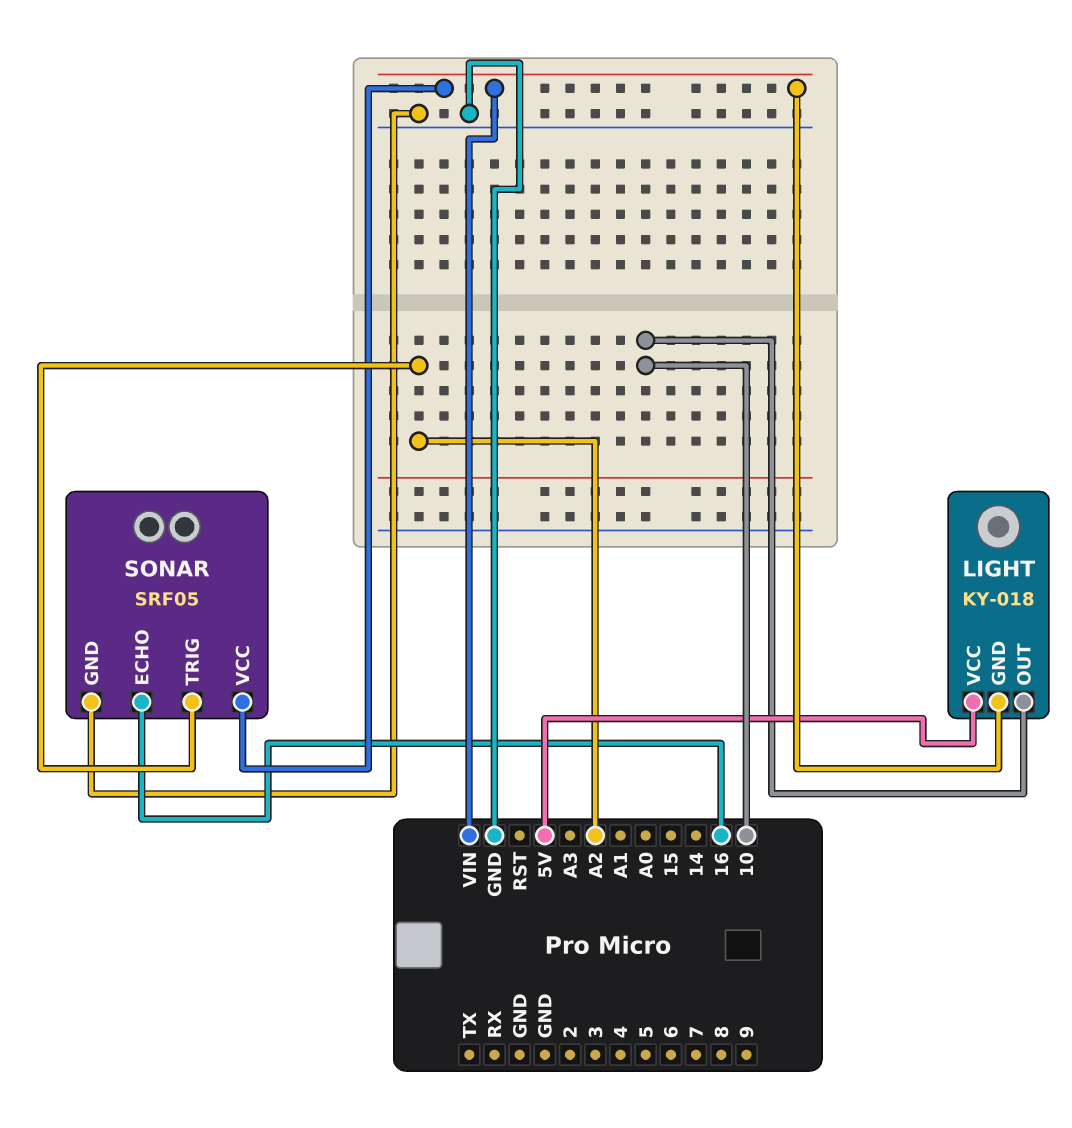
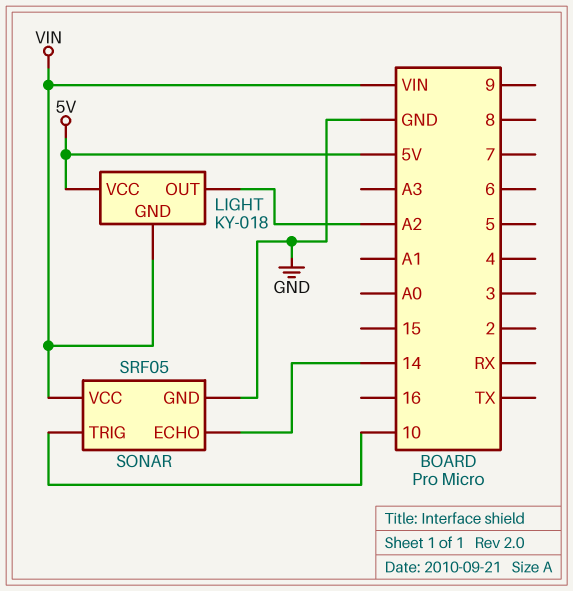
LIGHT pin OUT: 10 -> A2
SONAR pin ECHO: 16 -> 14
SONAR pin TRIG: A2 -> 10

